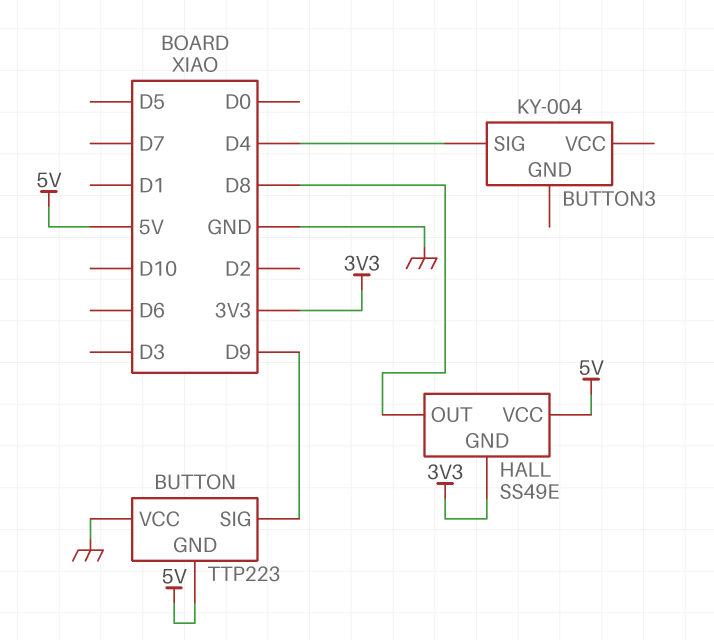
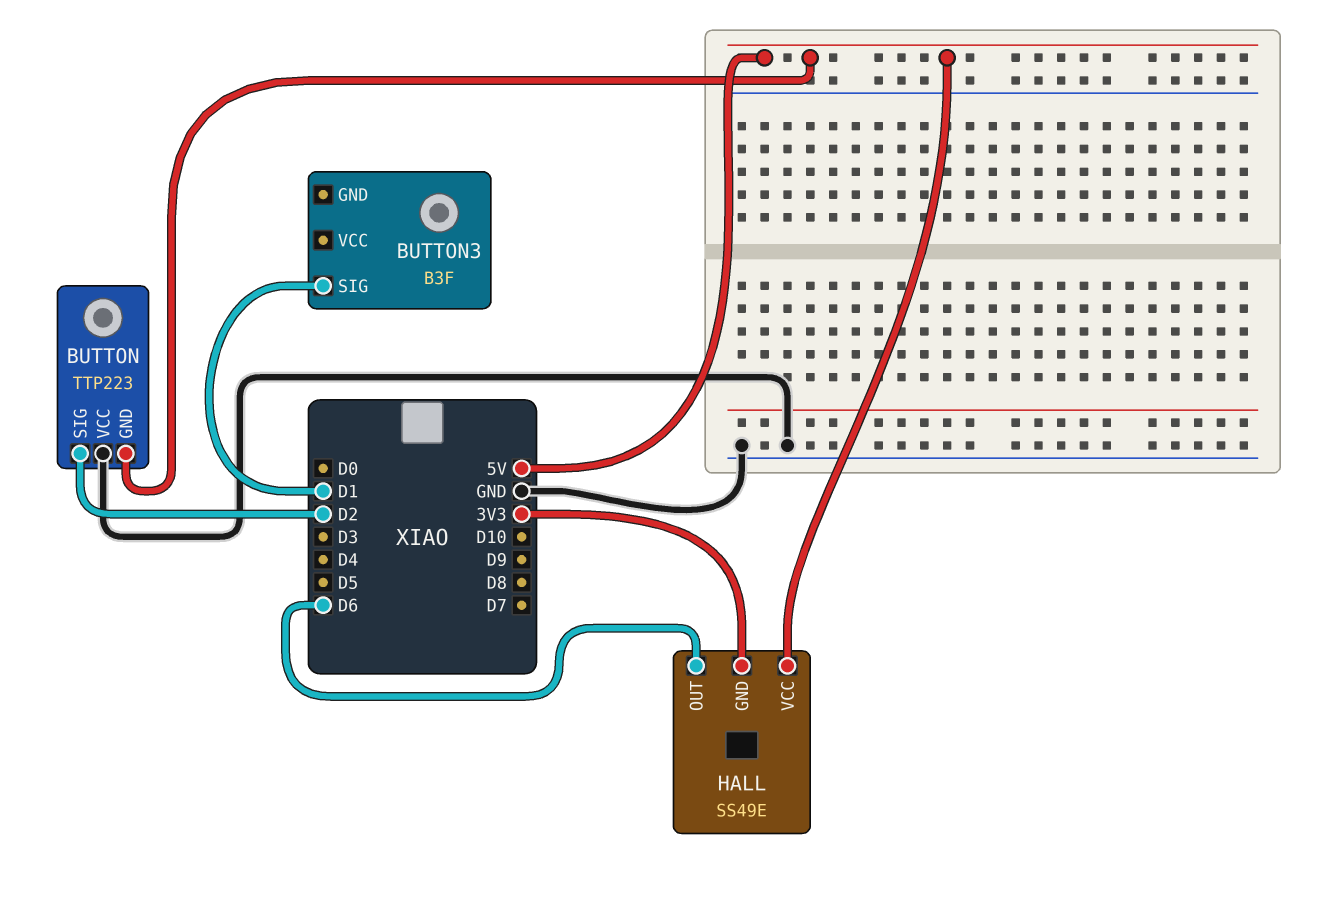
BUTTON pin SIG: D9 -> D2
BUTTON3: KY-004 -> B3F
BUTTON3 pin SIG: D4 -> D1
HALL pin OUT: D8 -> D6

